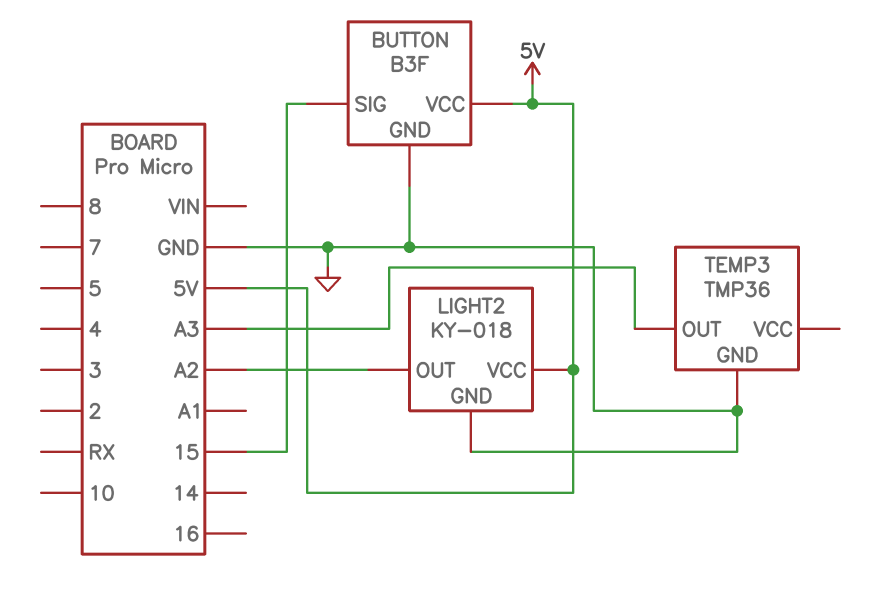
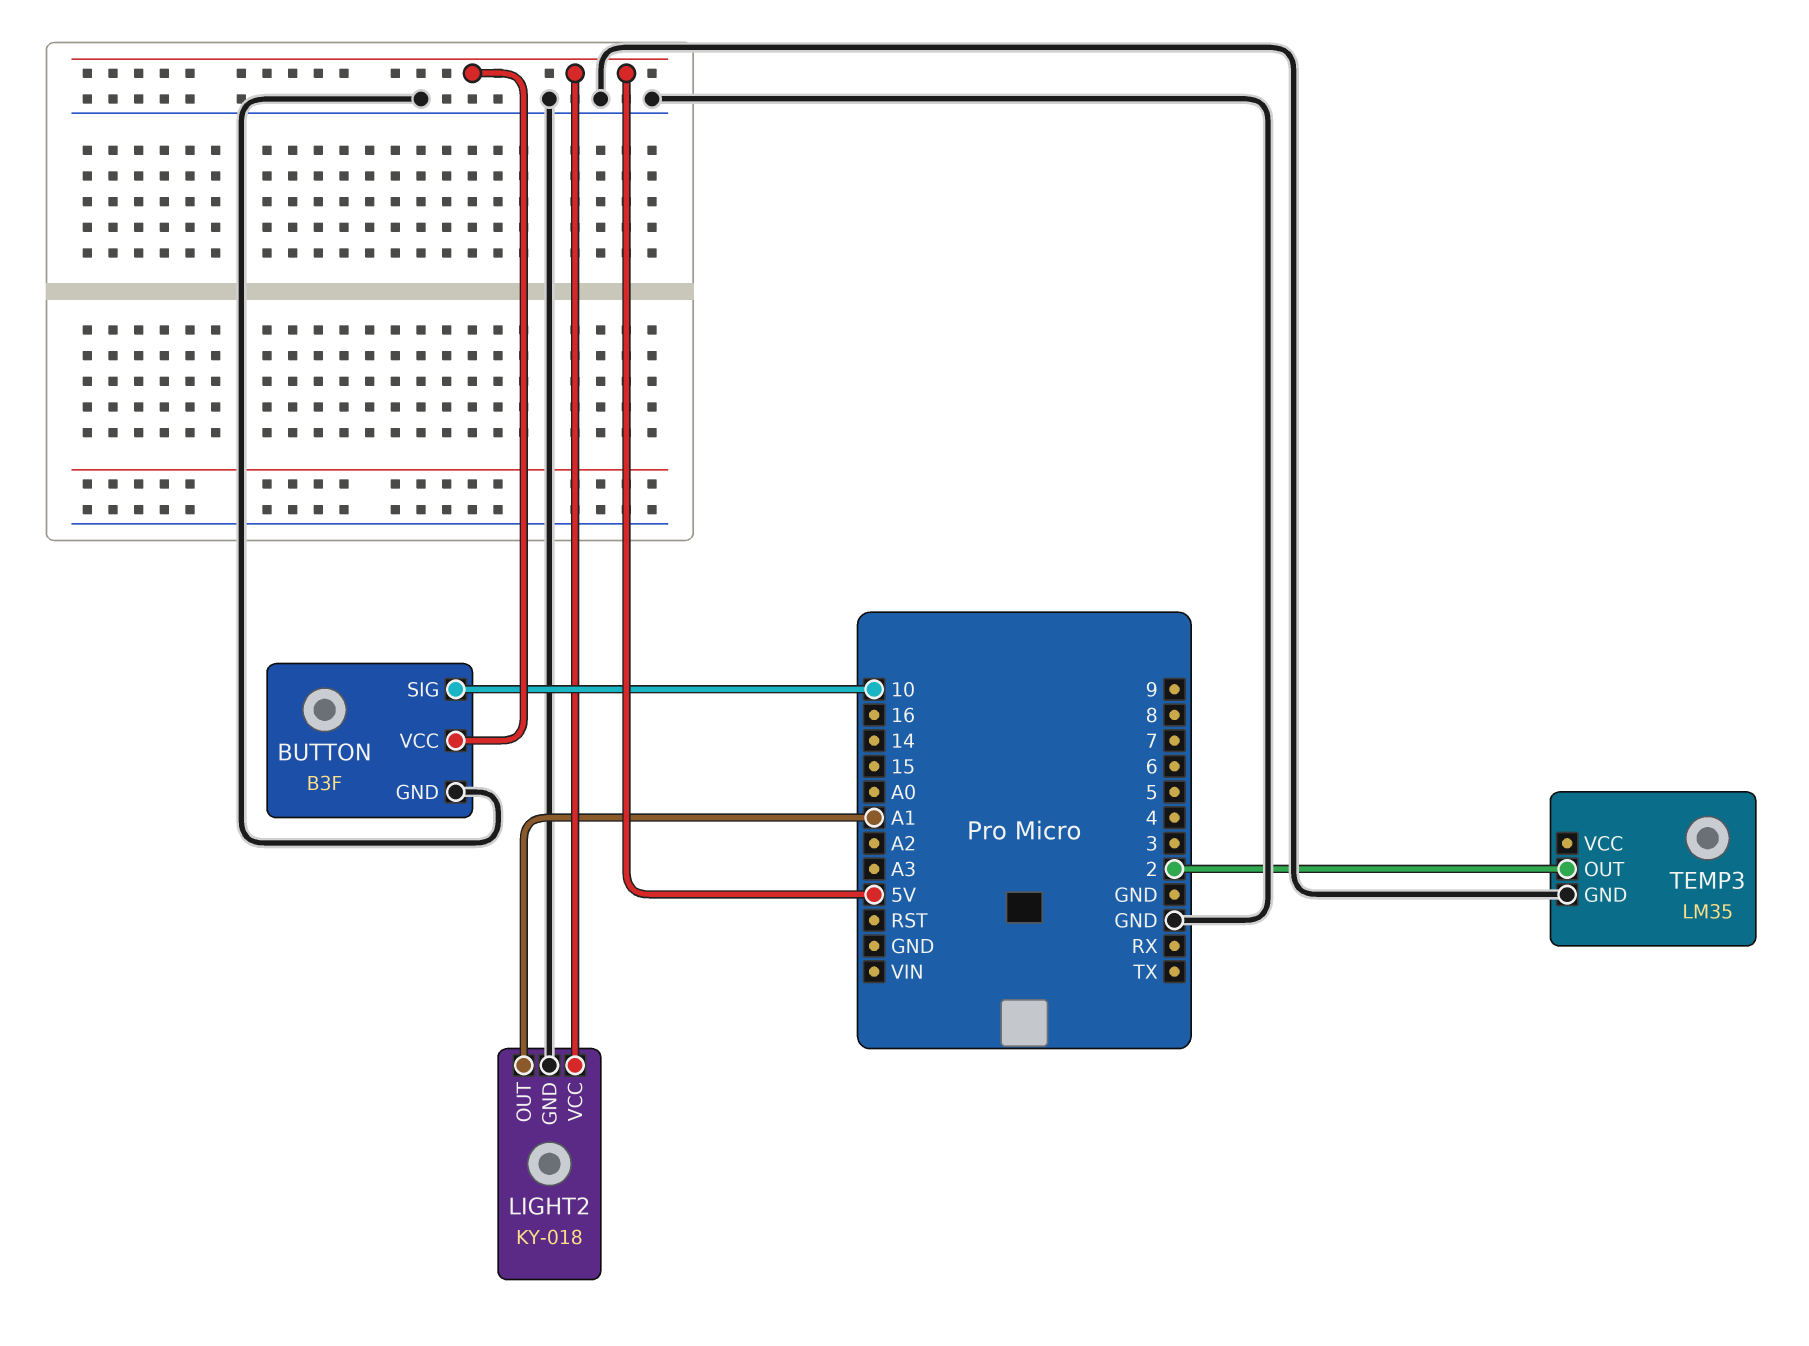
BUTTON pin SIG: 15 -> 10
LIGHT2 pin OUT: A2 -> A1
TEMP3: TMP36 -> LM35
TEMP3 pin OUT: A3 -> 2

